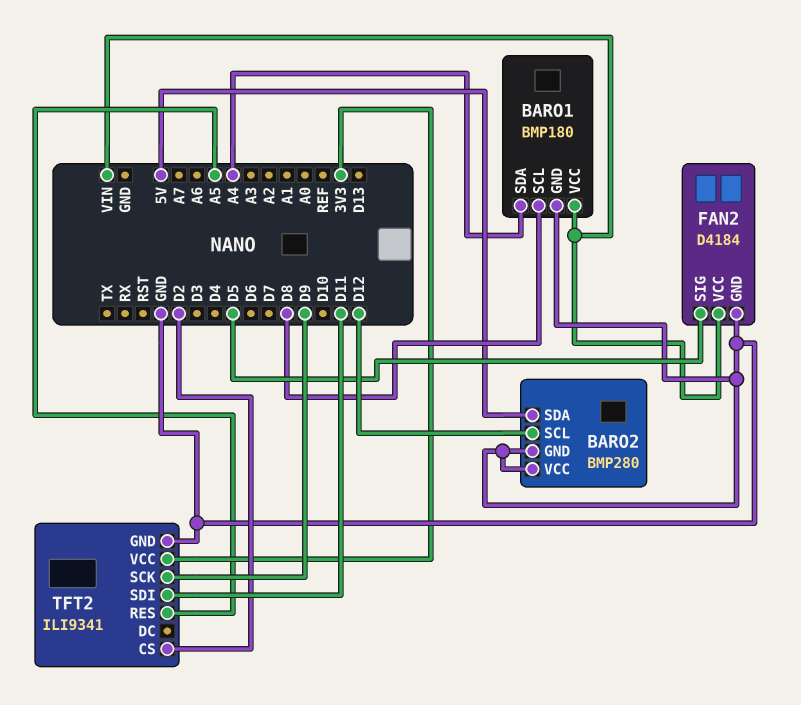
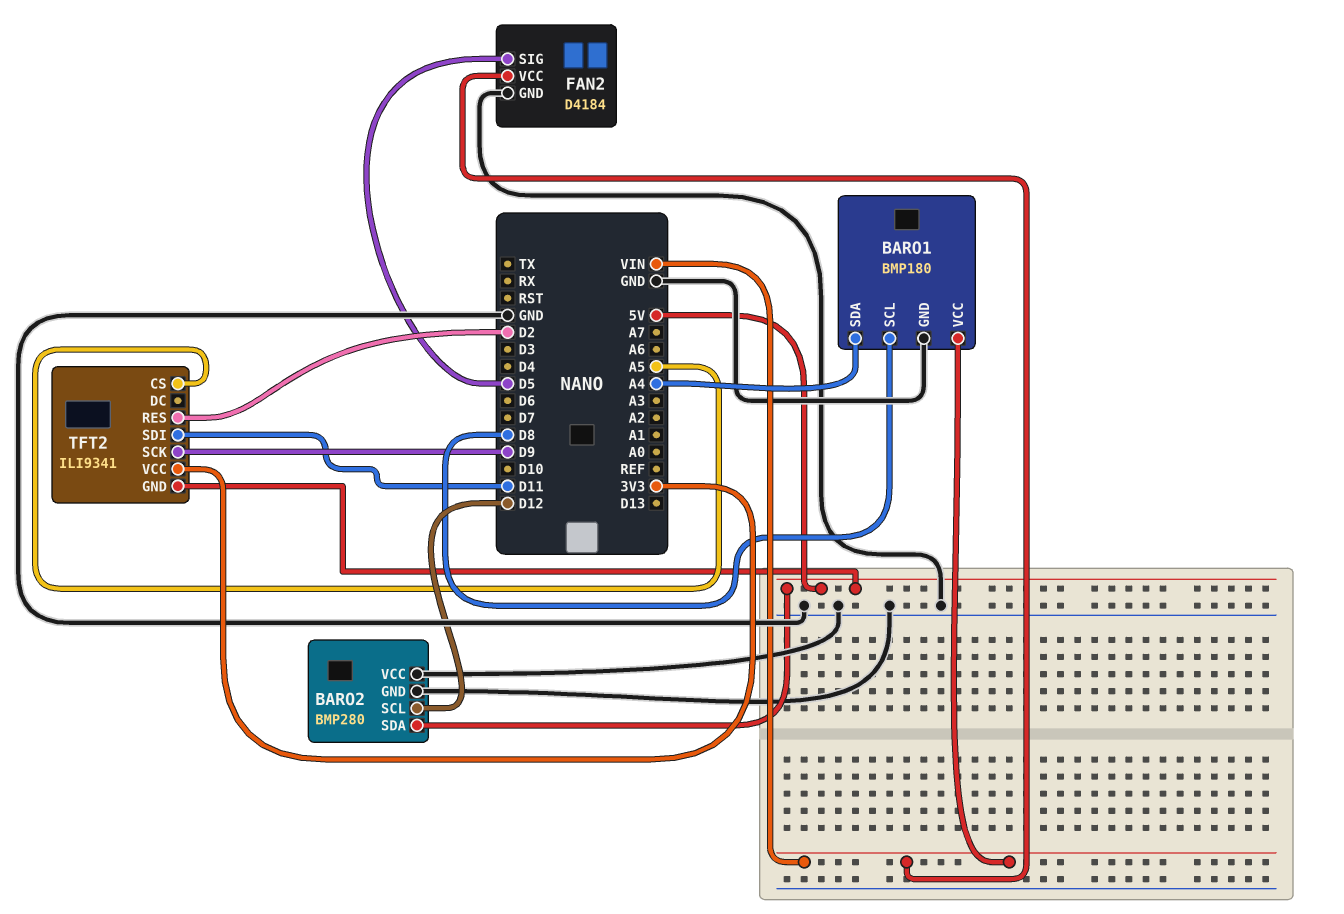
TFT2 pin CS: D2 -> A5
TFT2 pin GND: GND -> 5V
TFT2 pin RES: A5 -> D2

